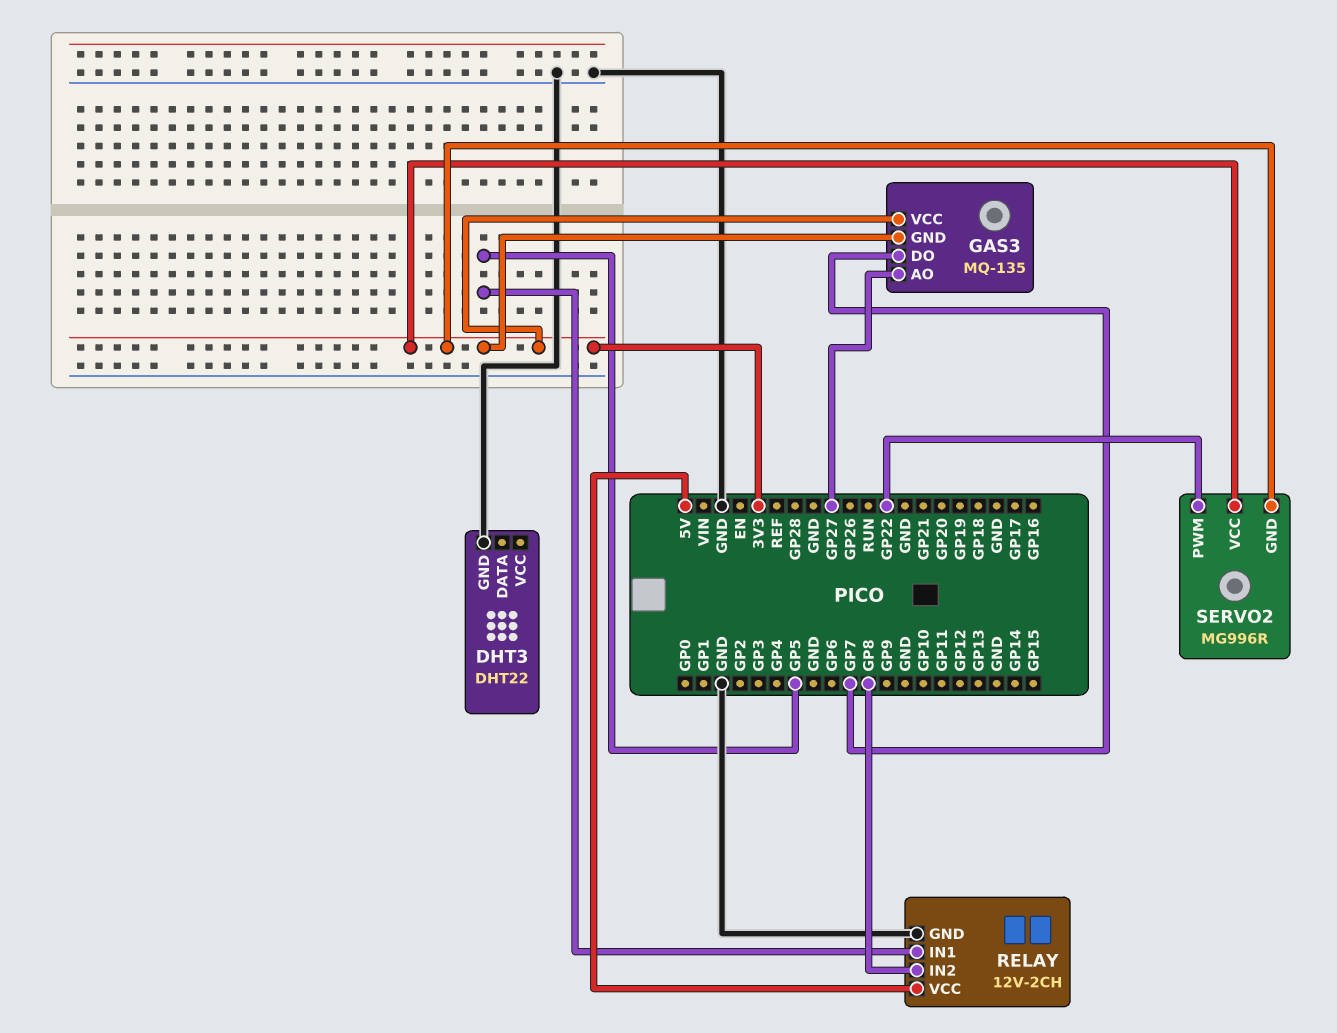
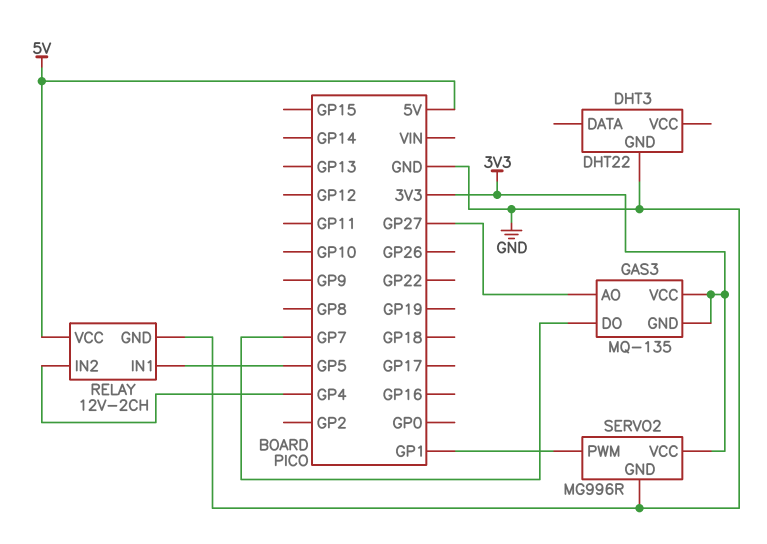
RELAY pin IN2: GP8 -> GP4
SERVO2 pin GND: 3V3 -> GND
SERVO2 pin PWM: GP22 -> GP1

